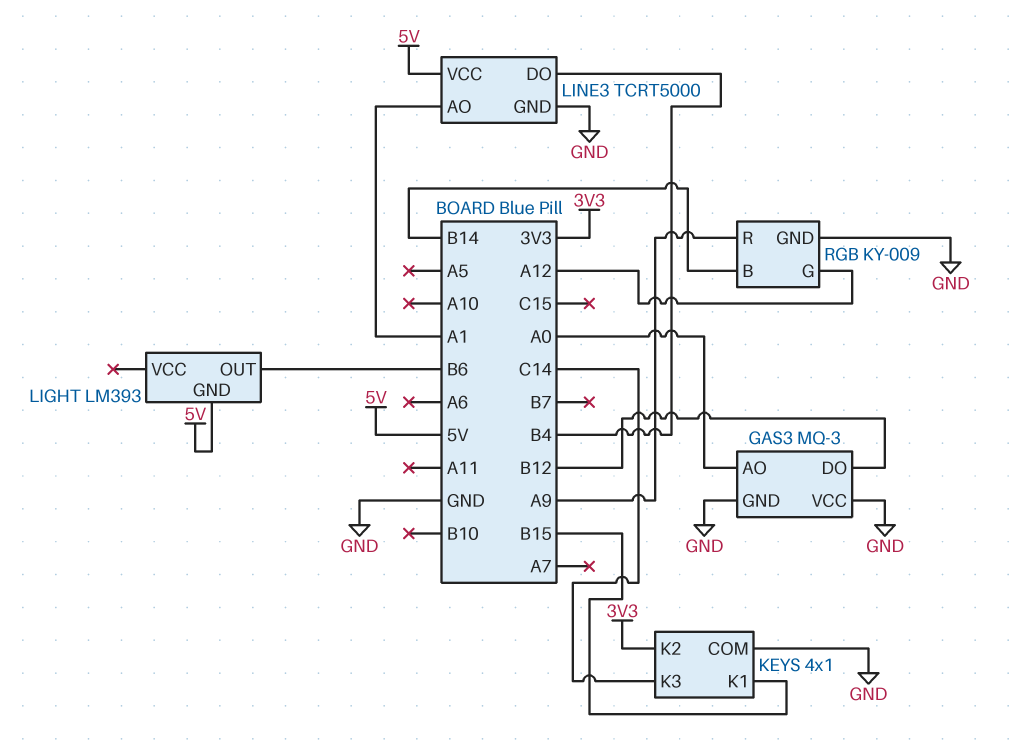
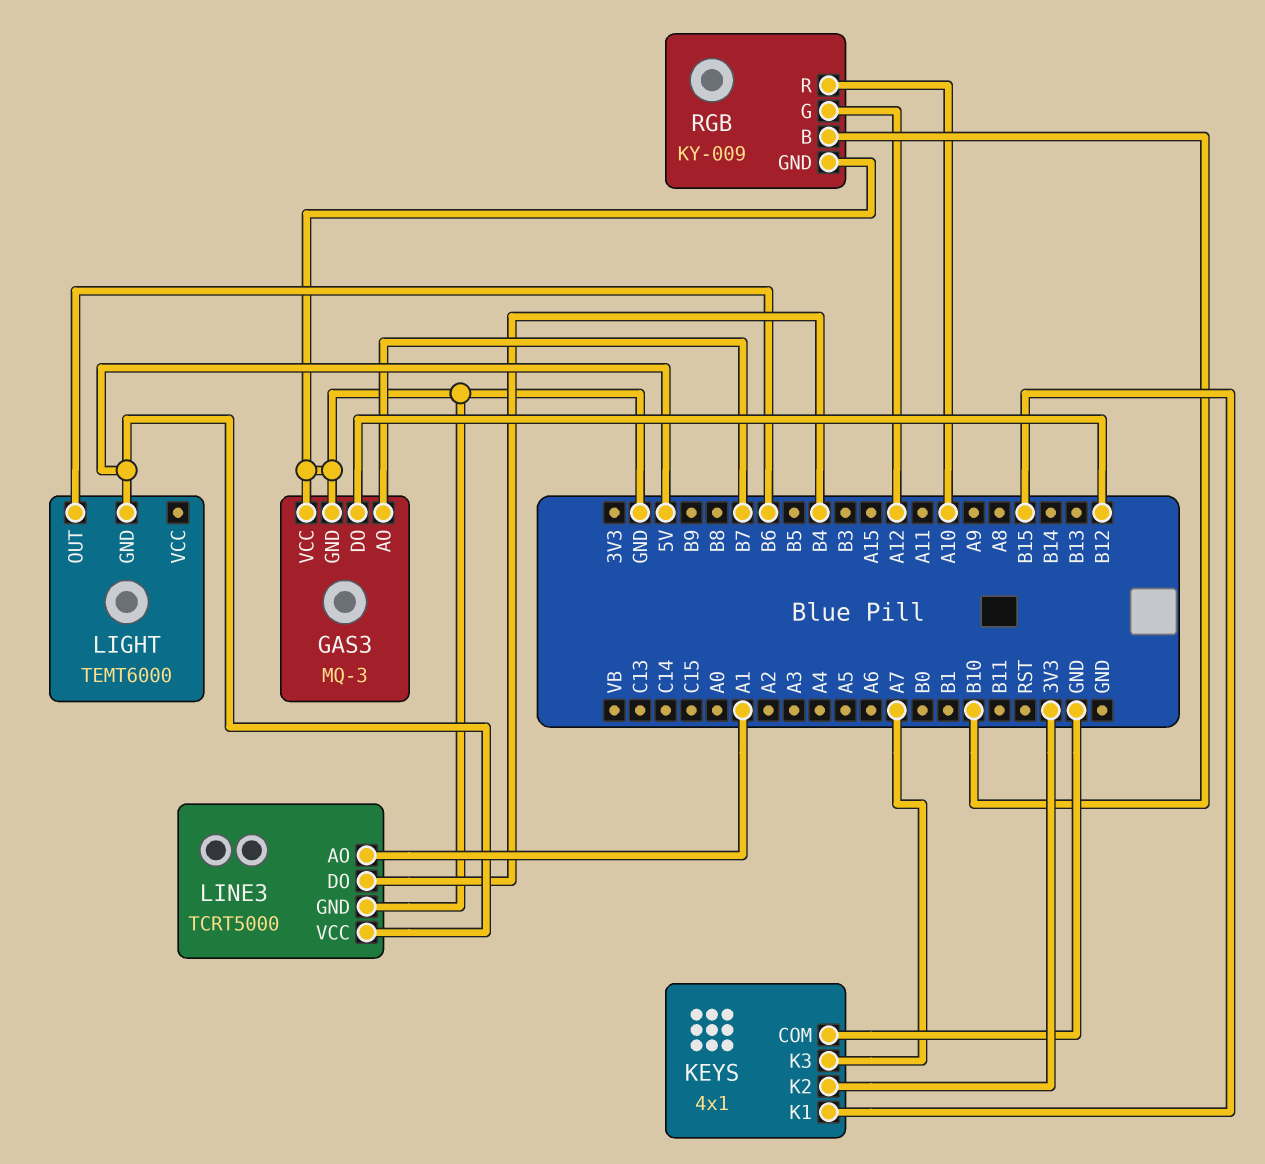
GAS3 pin AO: A0 -> B7
KEYS pin K3: C14 -> A7
LIGHT: LM393 -> TEMT6000
RGB pin B: B14 -> B10
RGB pin R: A9 -> A10

